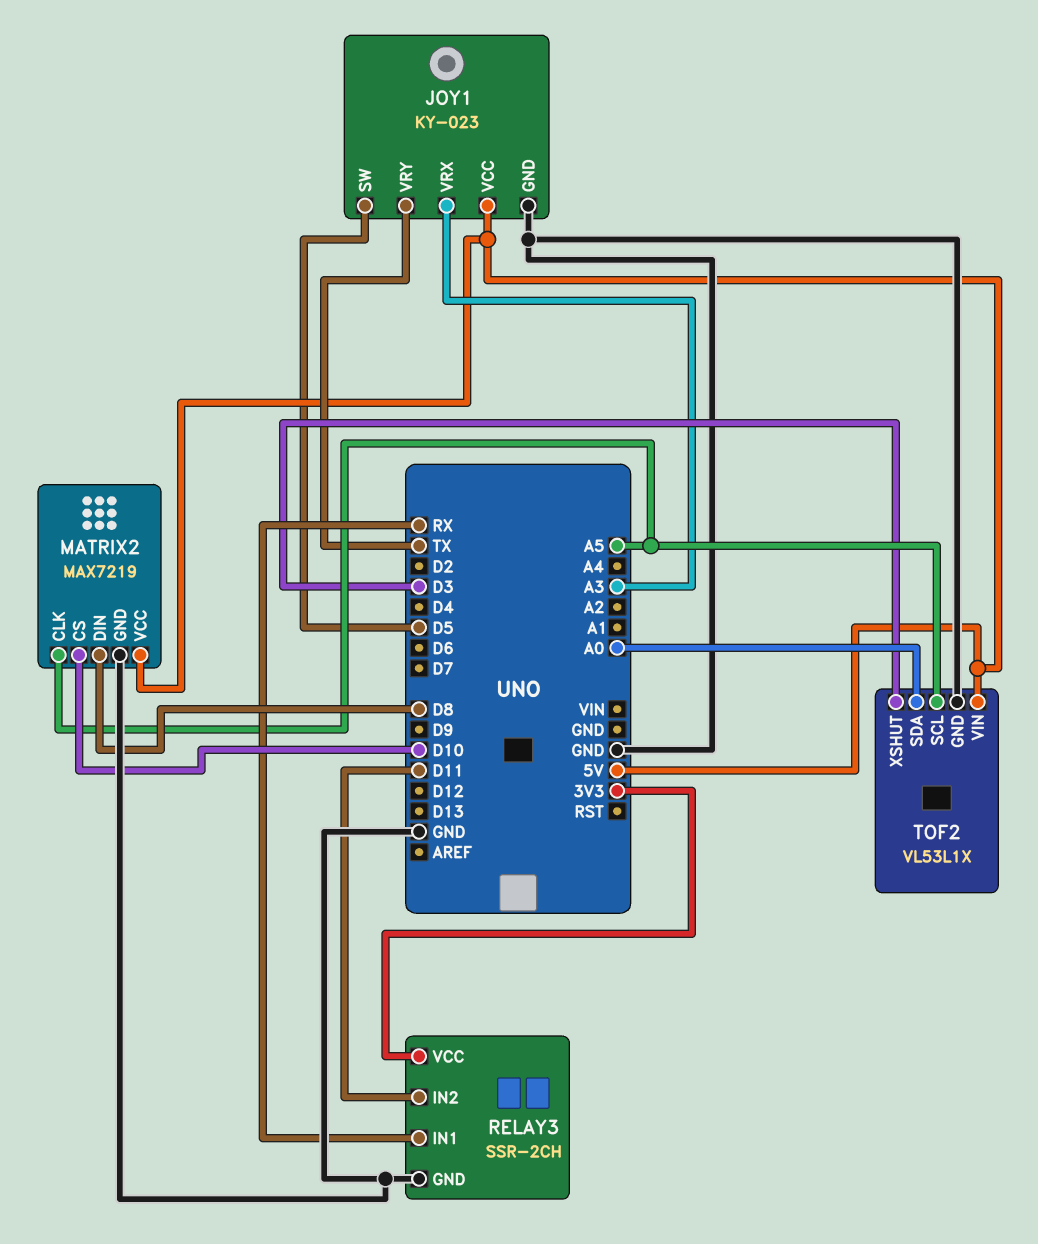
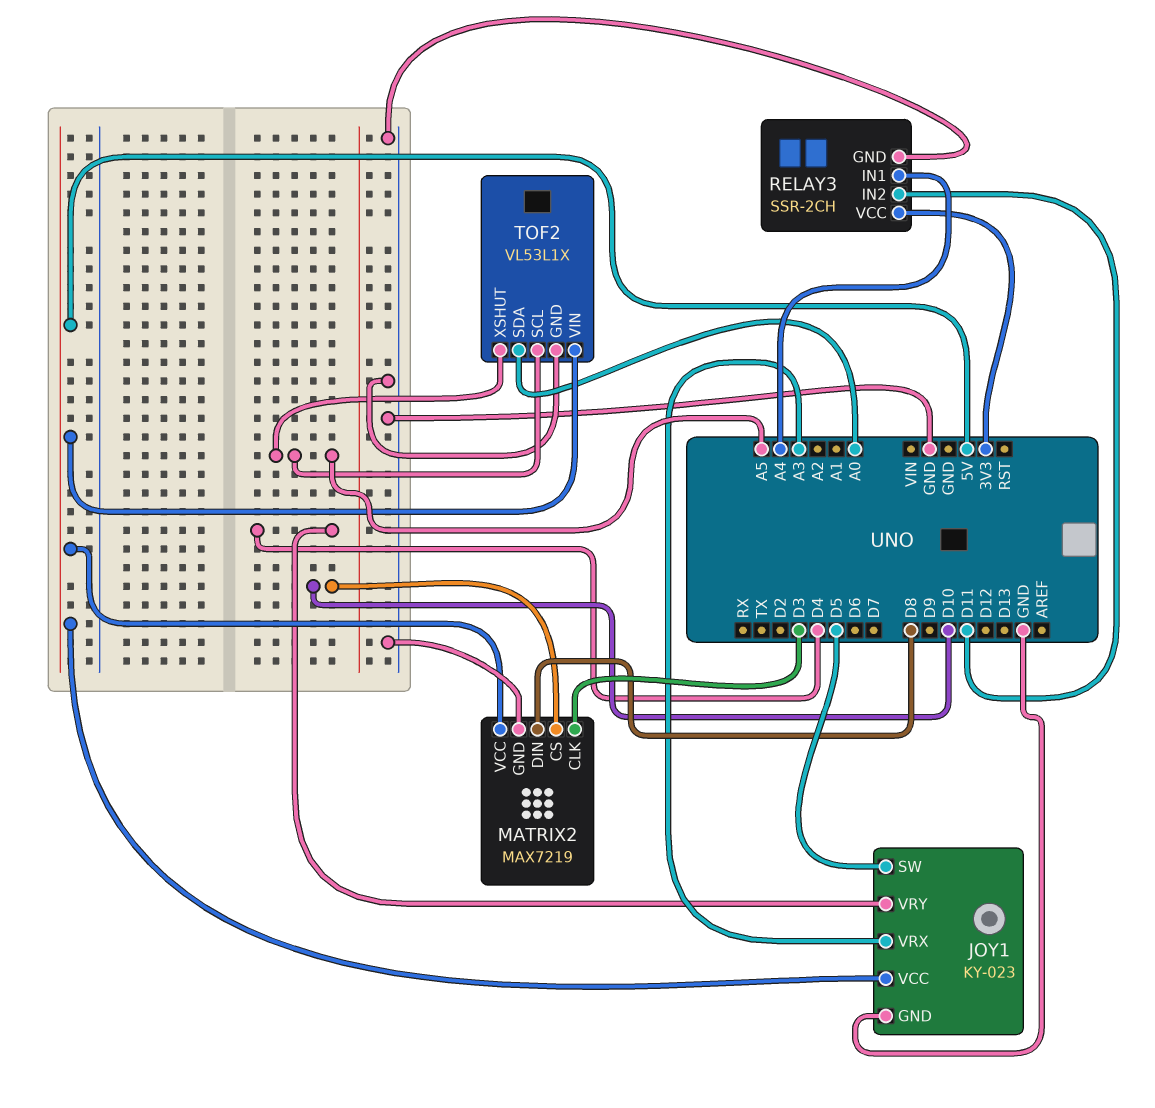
JOY1 pin VRY: TX -> D4
MATRIX2 pin CLK: A5 -> D3
RELAY3 pin IN1: RX -> A4
TOF2 pin XSHUT: D3 -> A5

